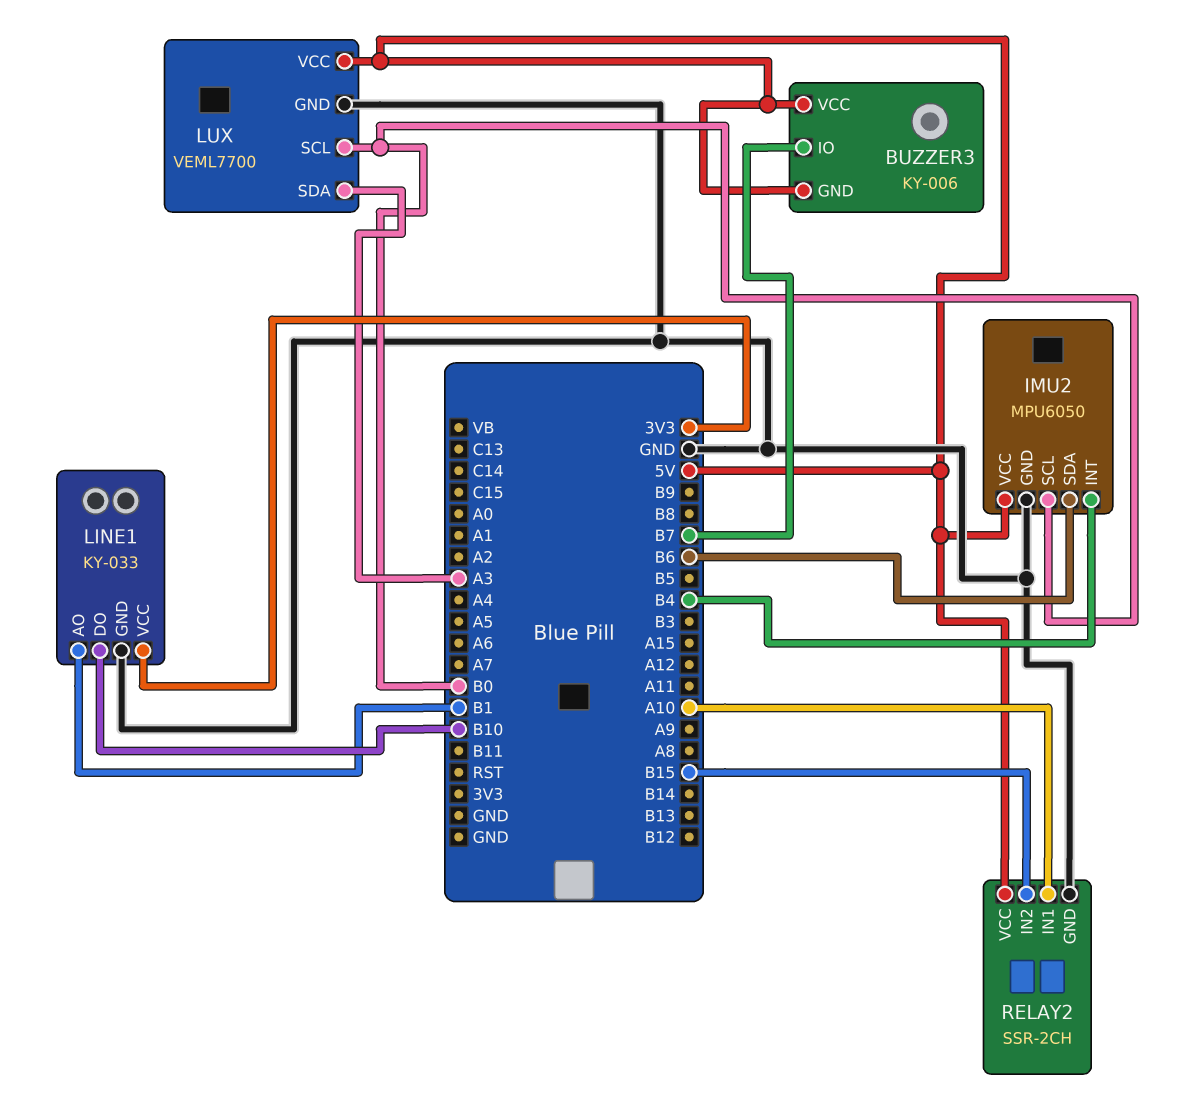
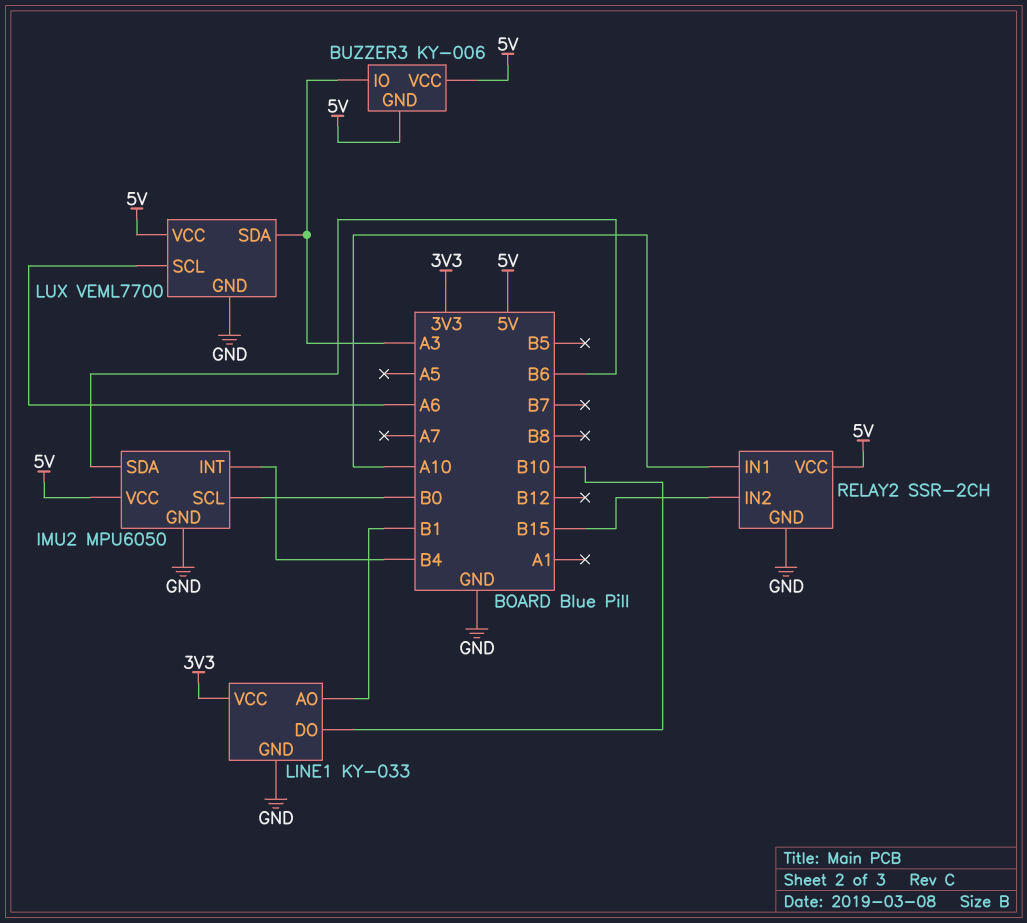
BUZZER3 pin IO: B7 -> A3
LUX pin SCL: B0 -> A6

